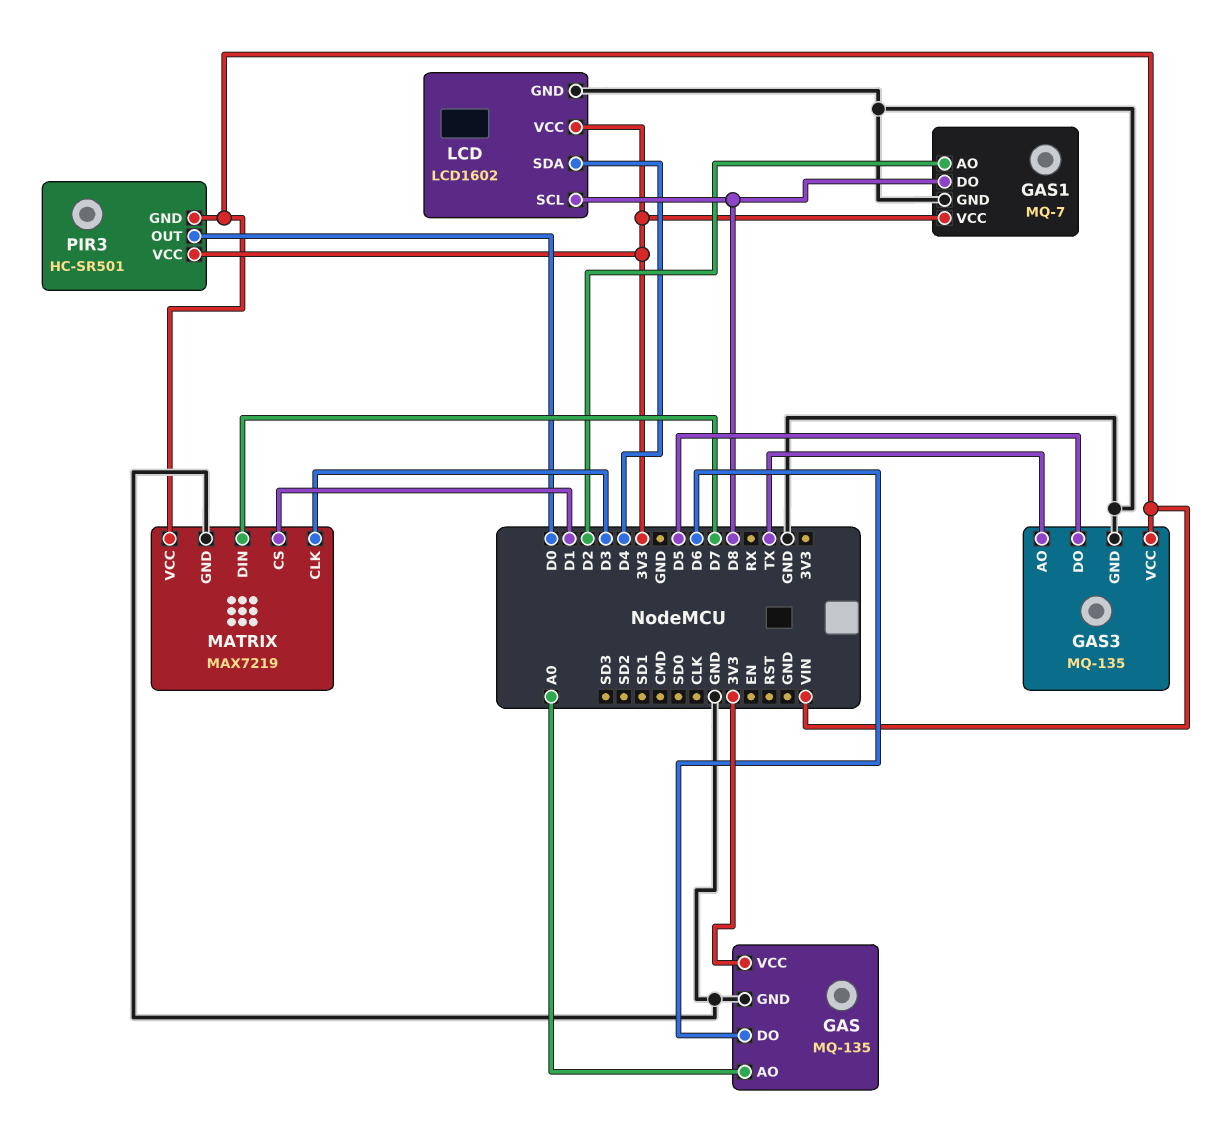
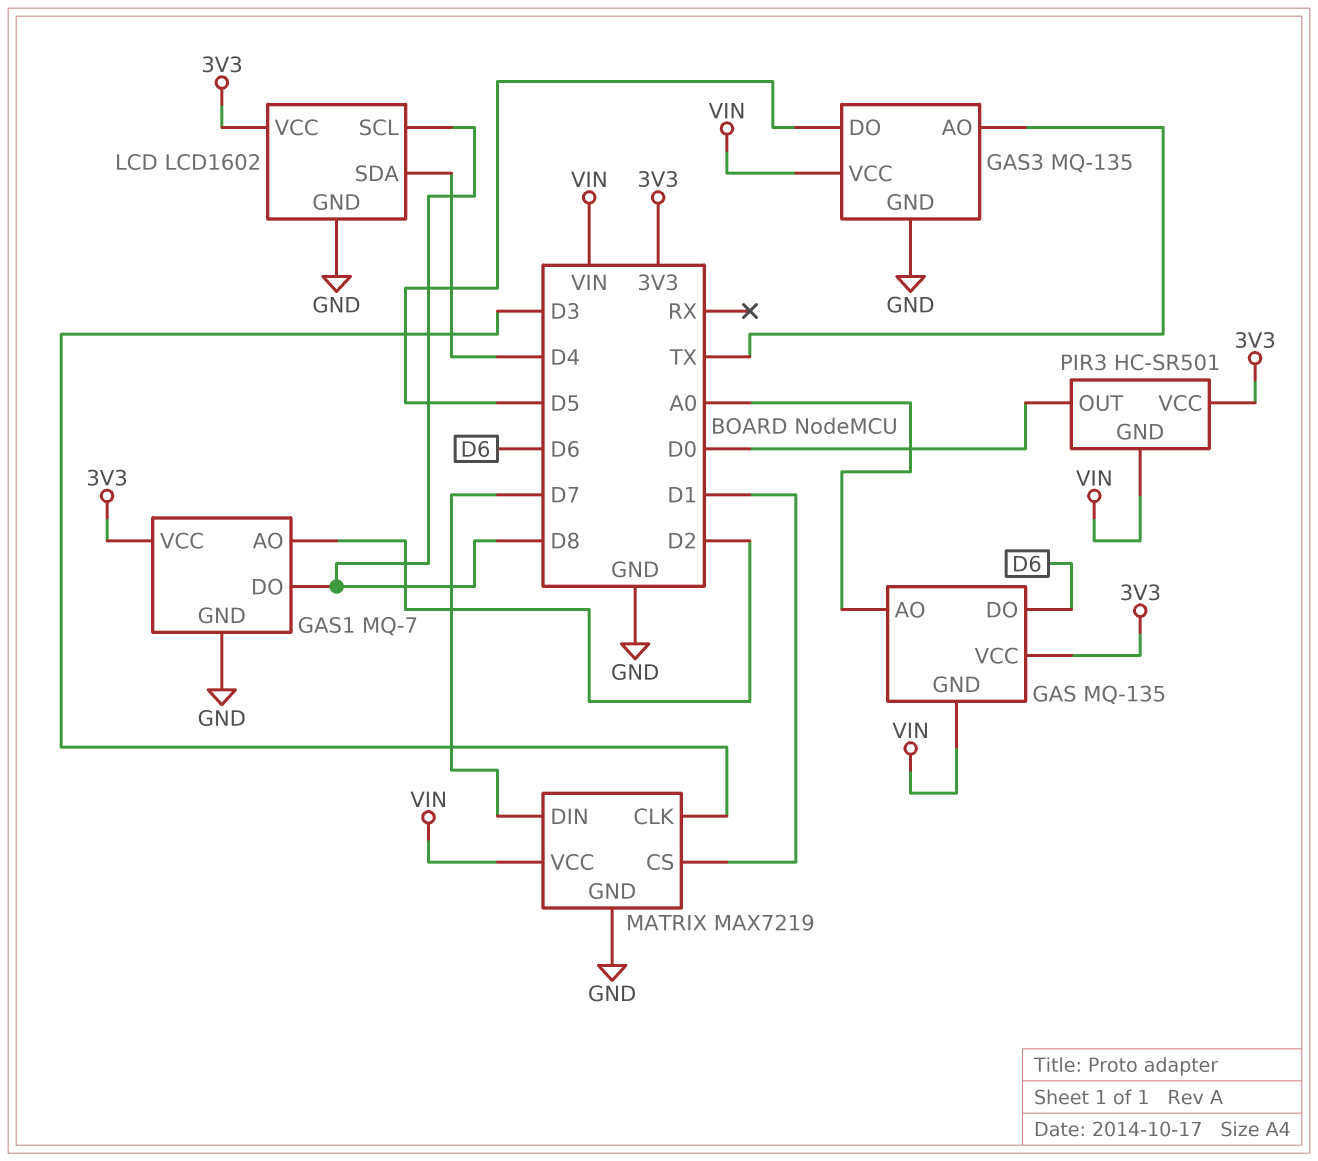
GAS pin GND: GND -> VIN

